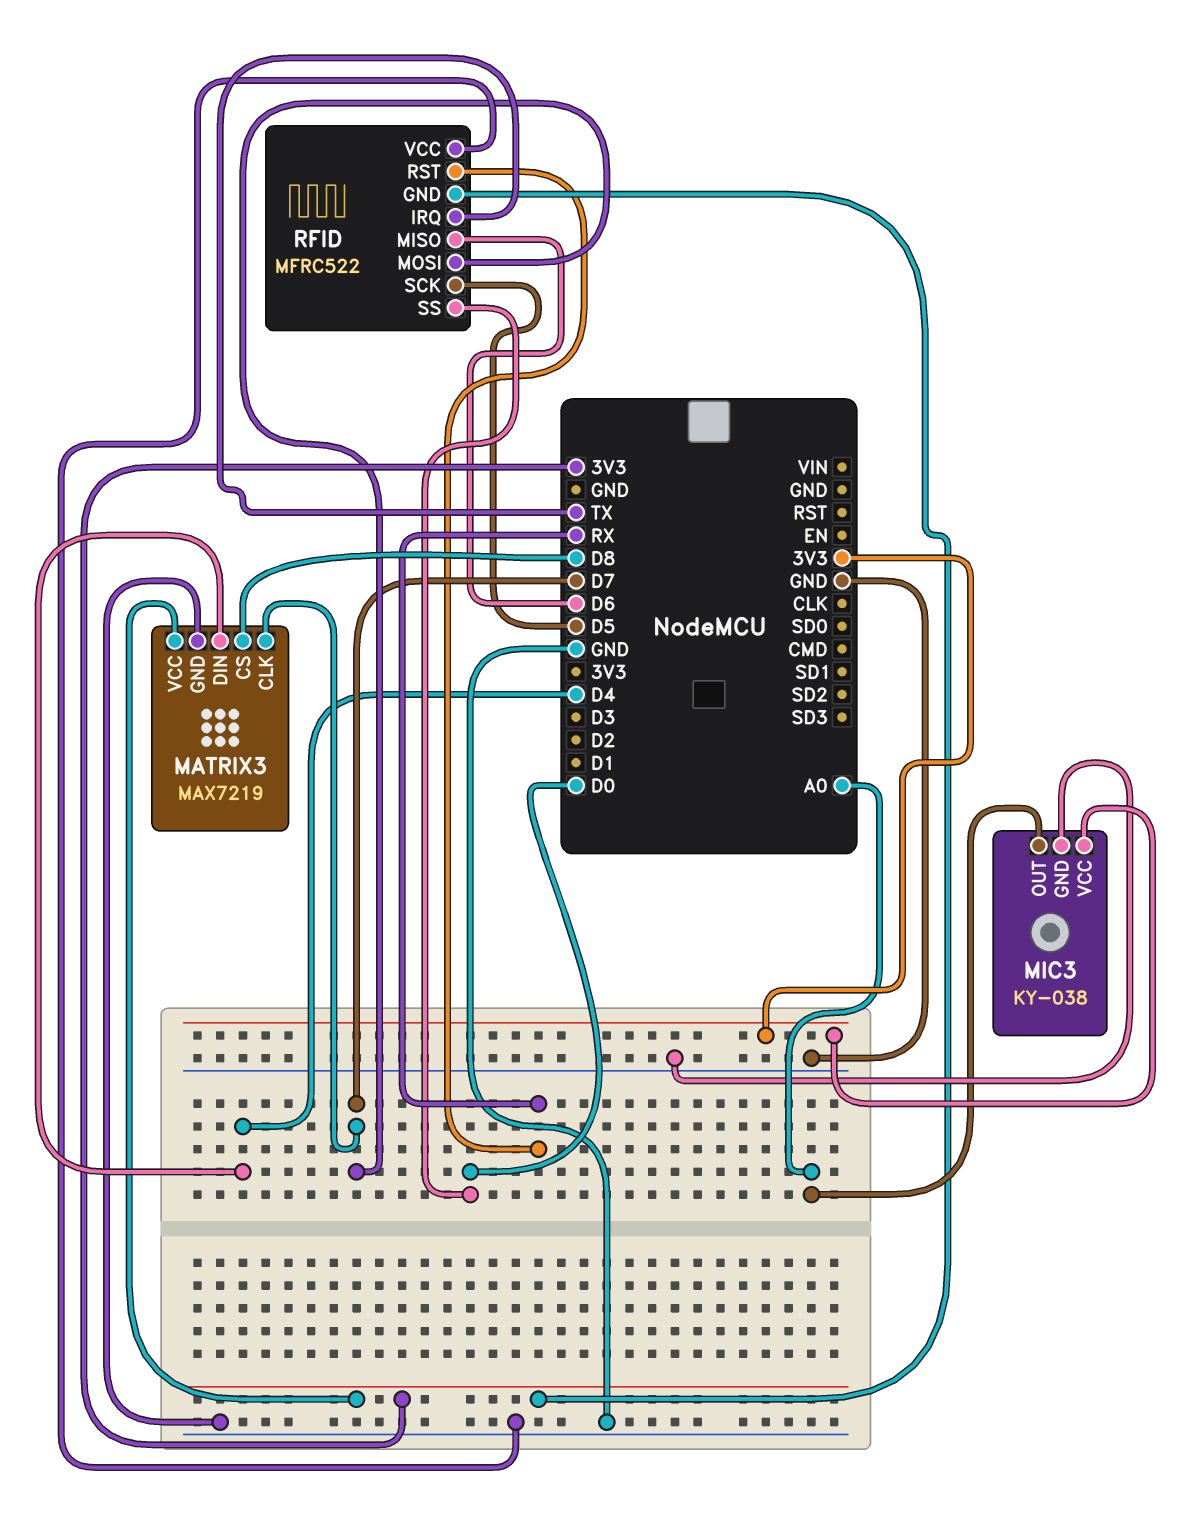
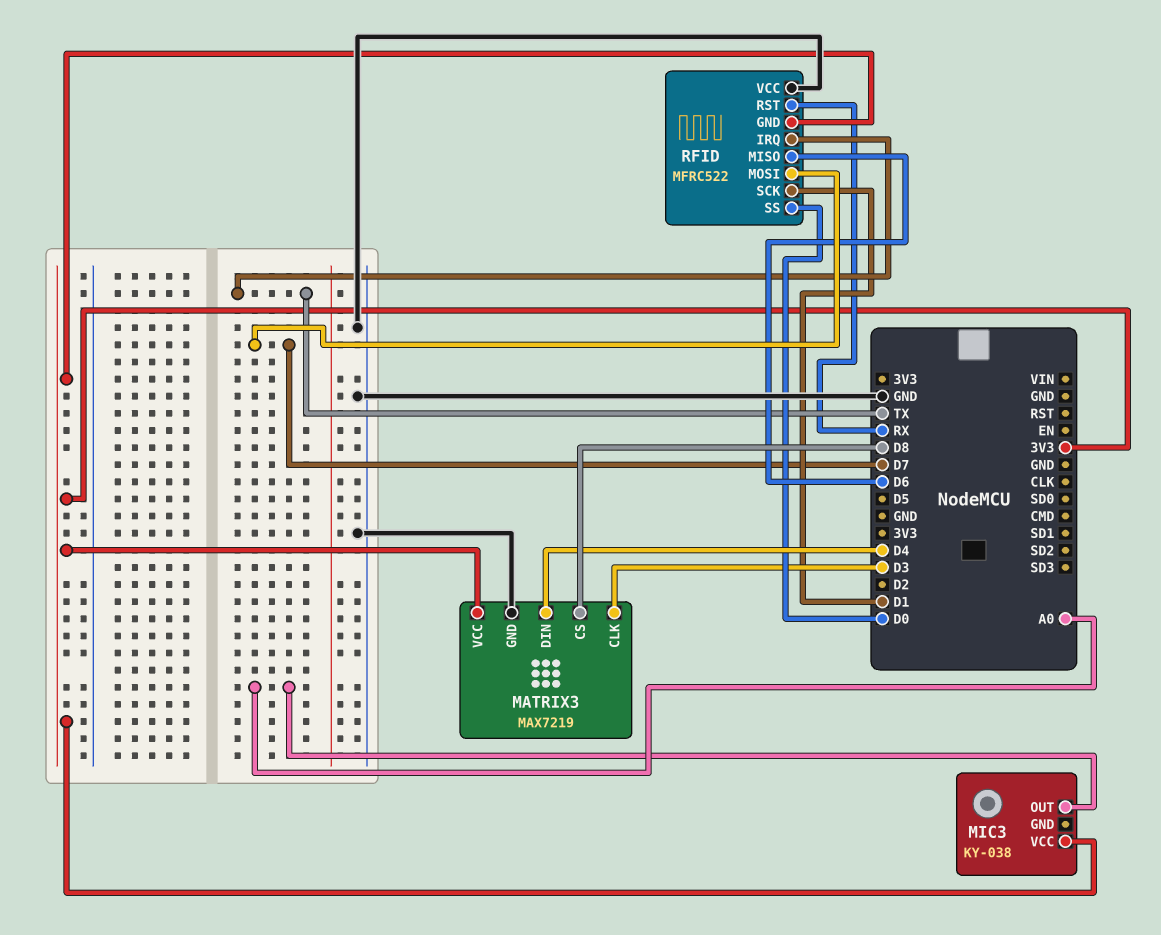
MATRIX3 pin CLK: D7 -> D3
MIC3 pin GND: GND -> none
RFID pin SCK: D5 -> D1

